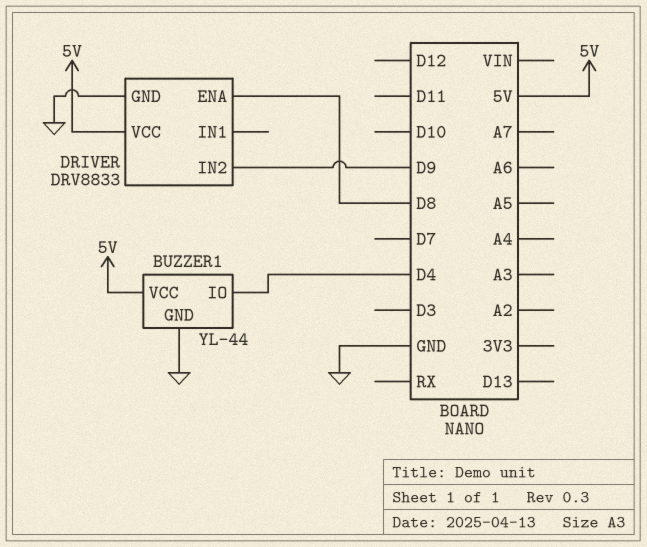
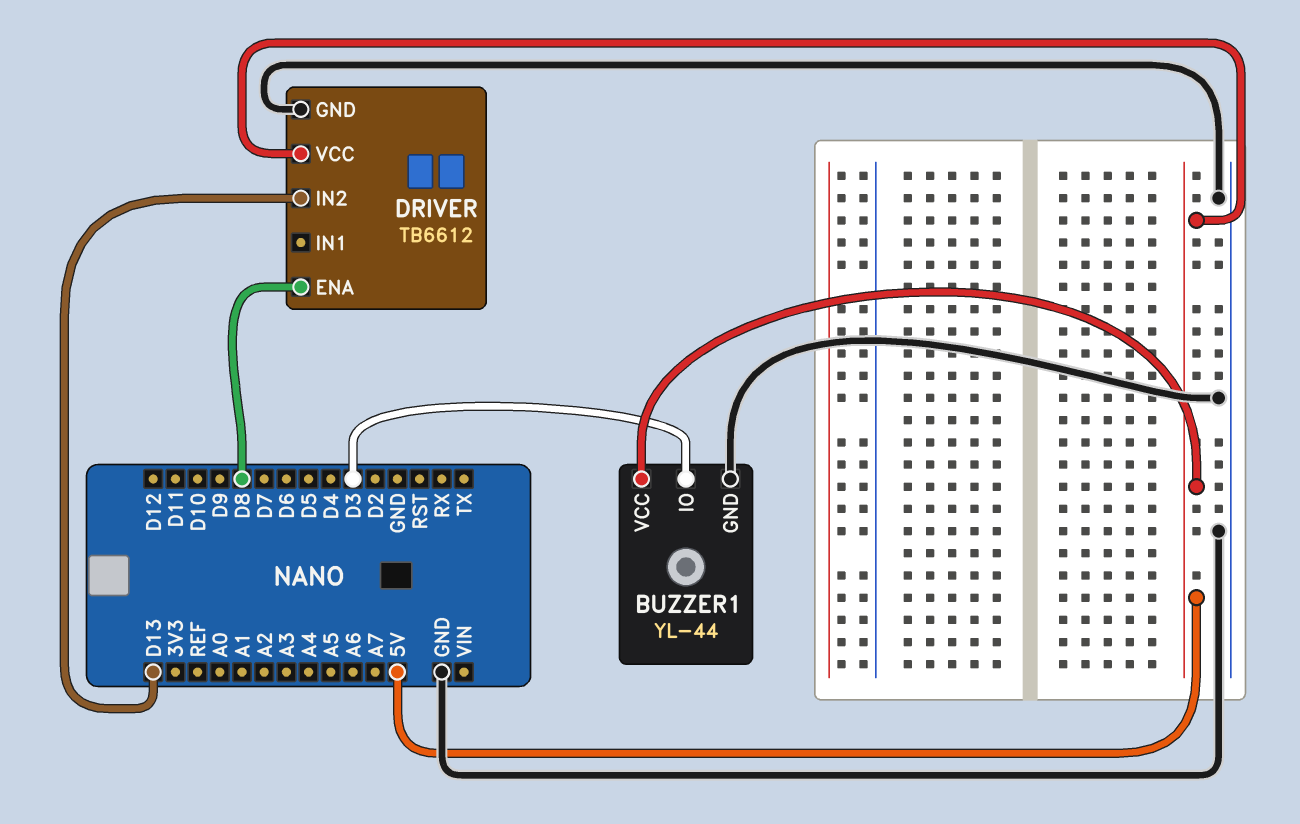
BUZZER1 pin IO: D4 -> D3
DRIVER: DRV8833 -> TB6612
DRIVER pin IN2: D9 -> D13

